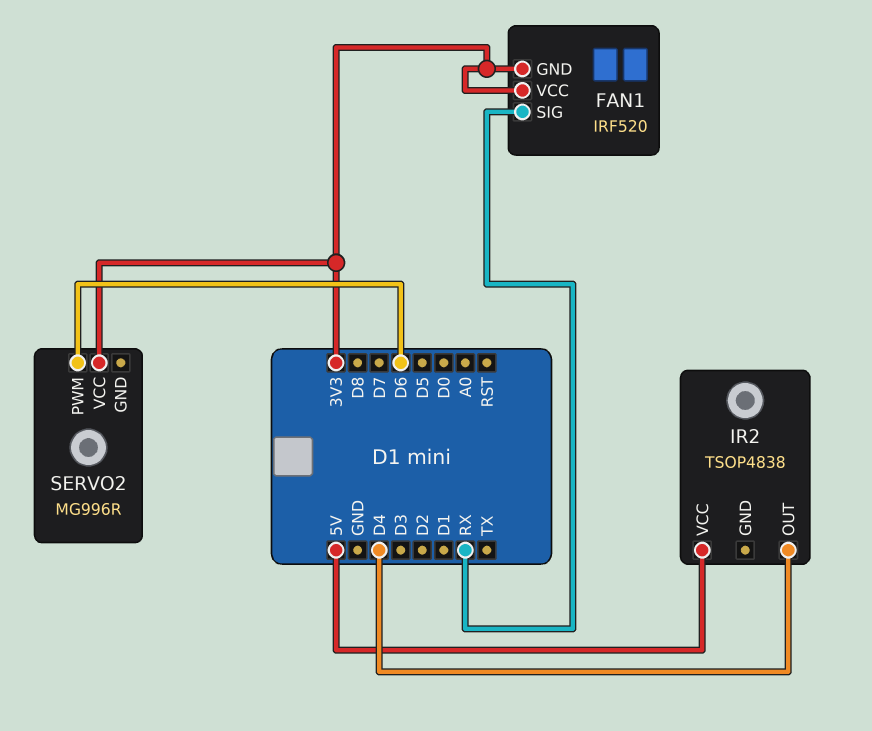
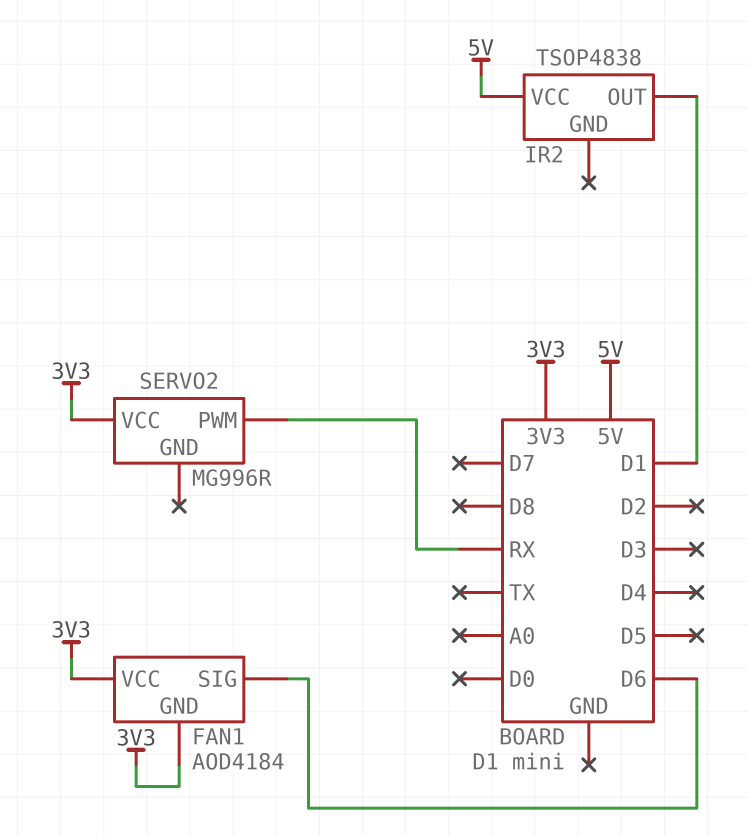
FAN1: IRF520 -> AOD4184
FAN1 pin SIG: RX -> D6
IR2 pin OUT: D4 -> D1
SERVO2 pin PWM: D6 -> RX

